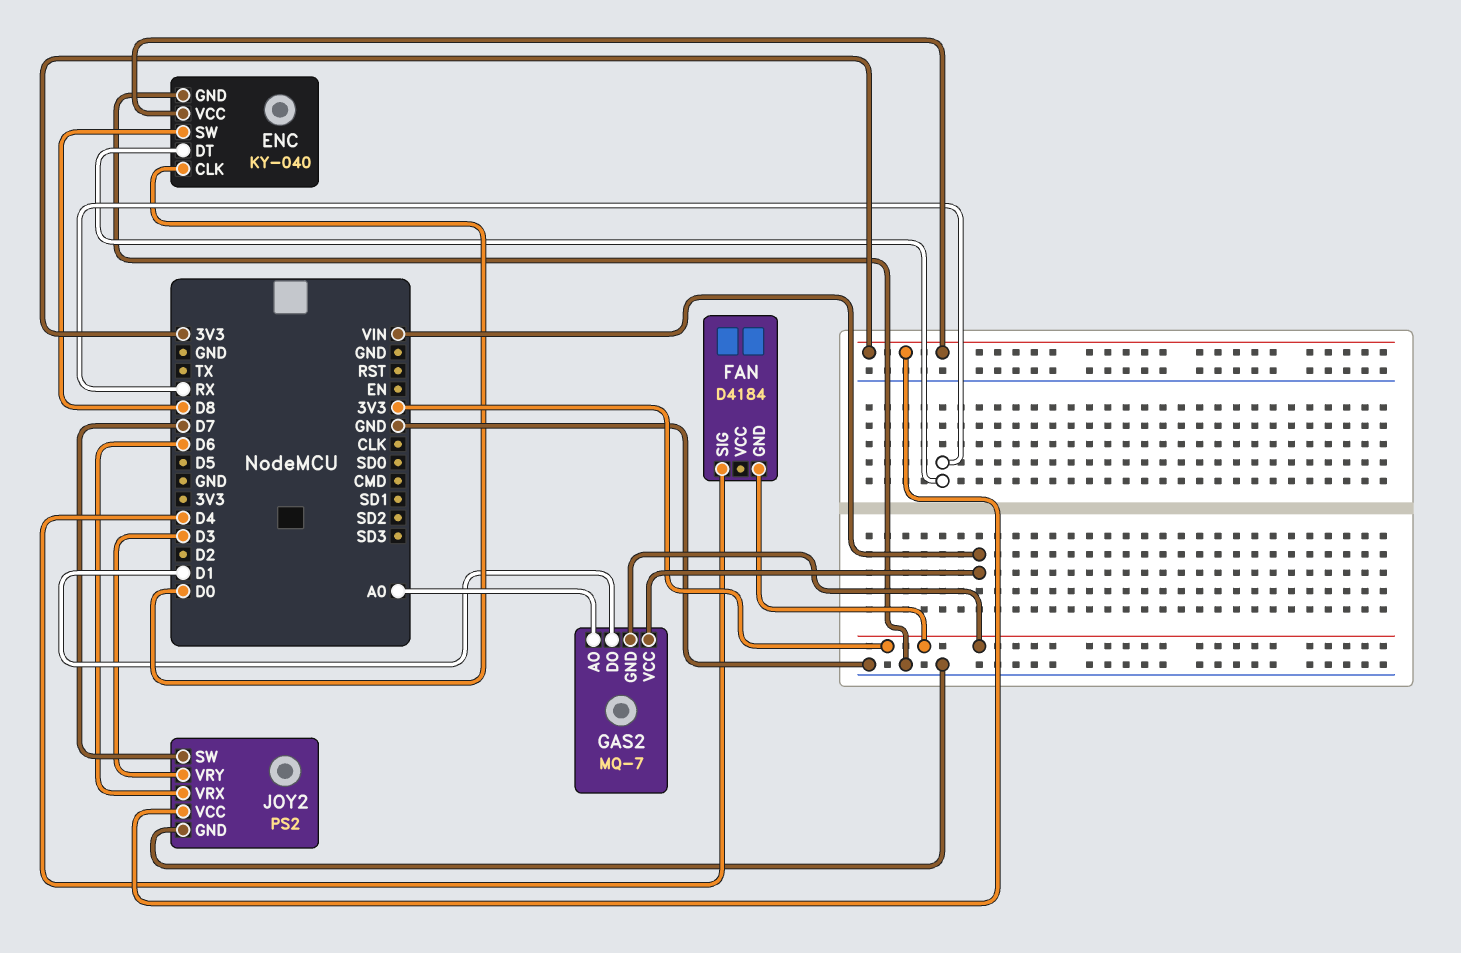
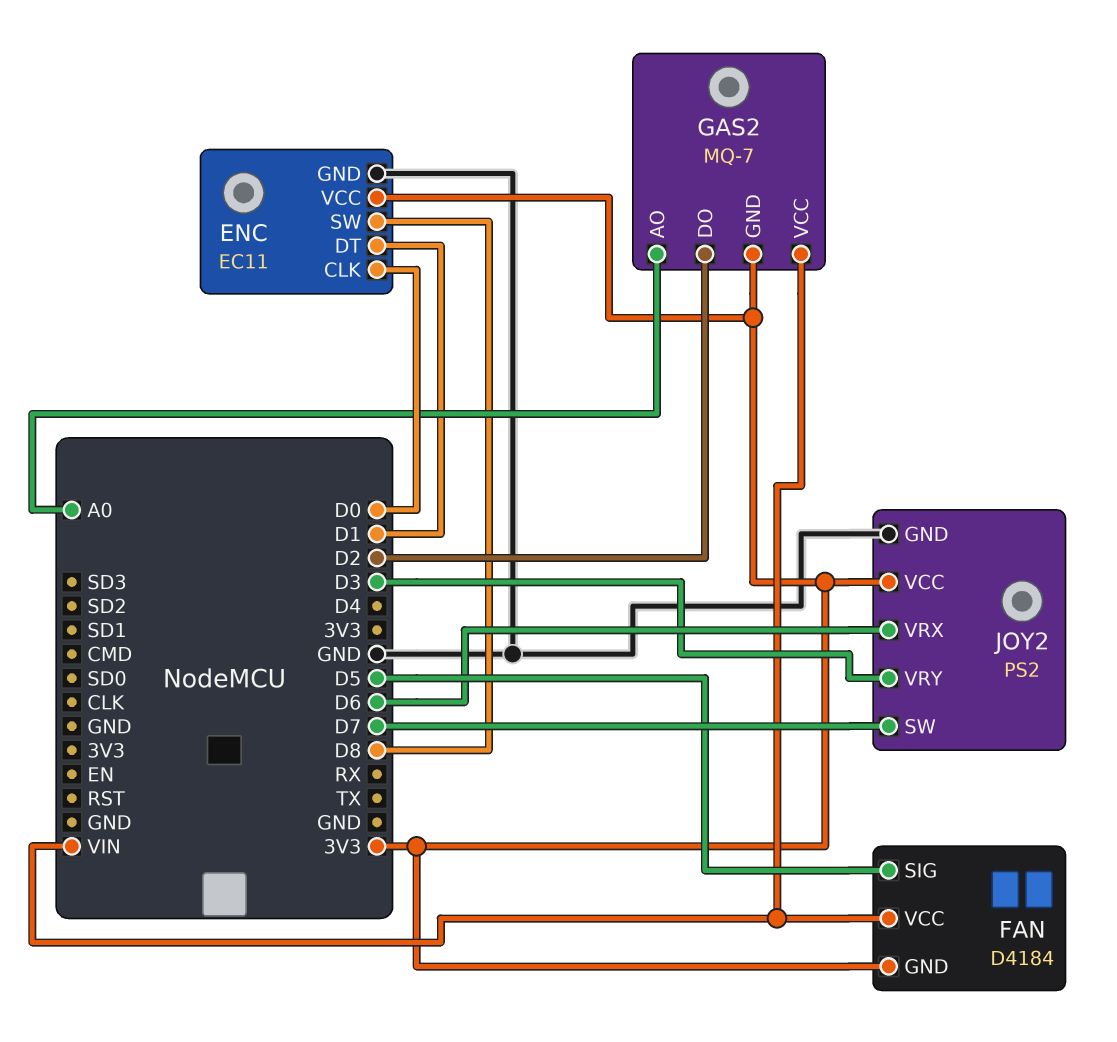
ENC: KY-040 -> EC11
ENC pin DT: RX -> D1
FAN pin SIG: D4 -> D5
FAN pin VCC: none -> VIN
GAS2 pin DO: D1 -> D2

